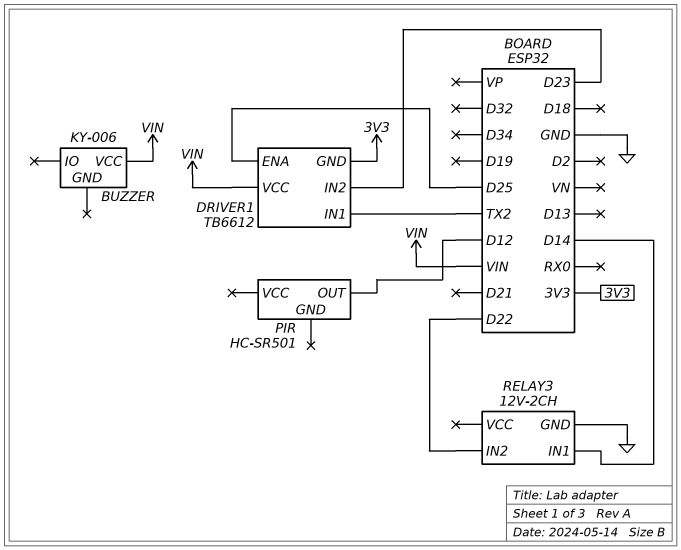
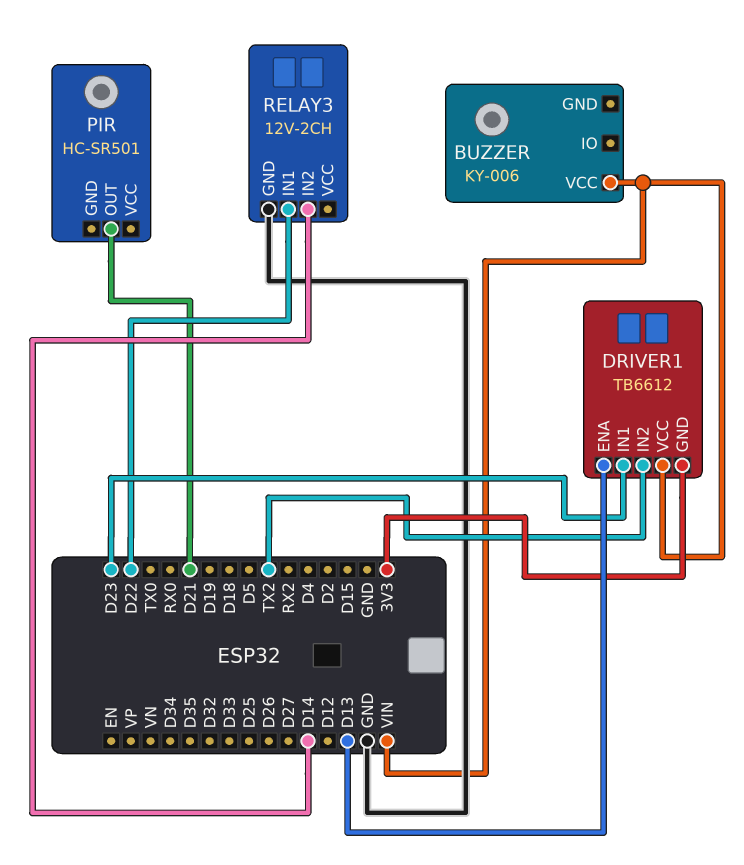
DRIVER1 pin ENA: D25 -> D13
DRIVER1 pin IN1: TX2 -> D23
DRIVER1 pin IN2: D23 -> TX2
PIR pin OUT: D12 -> D21
RELAY3 pin IN1: D14 -> D22
RELAY3 pin IN2: D22 -> D14

